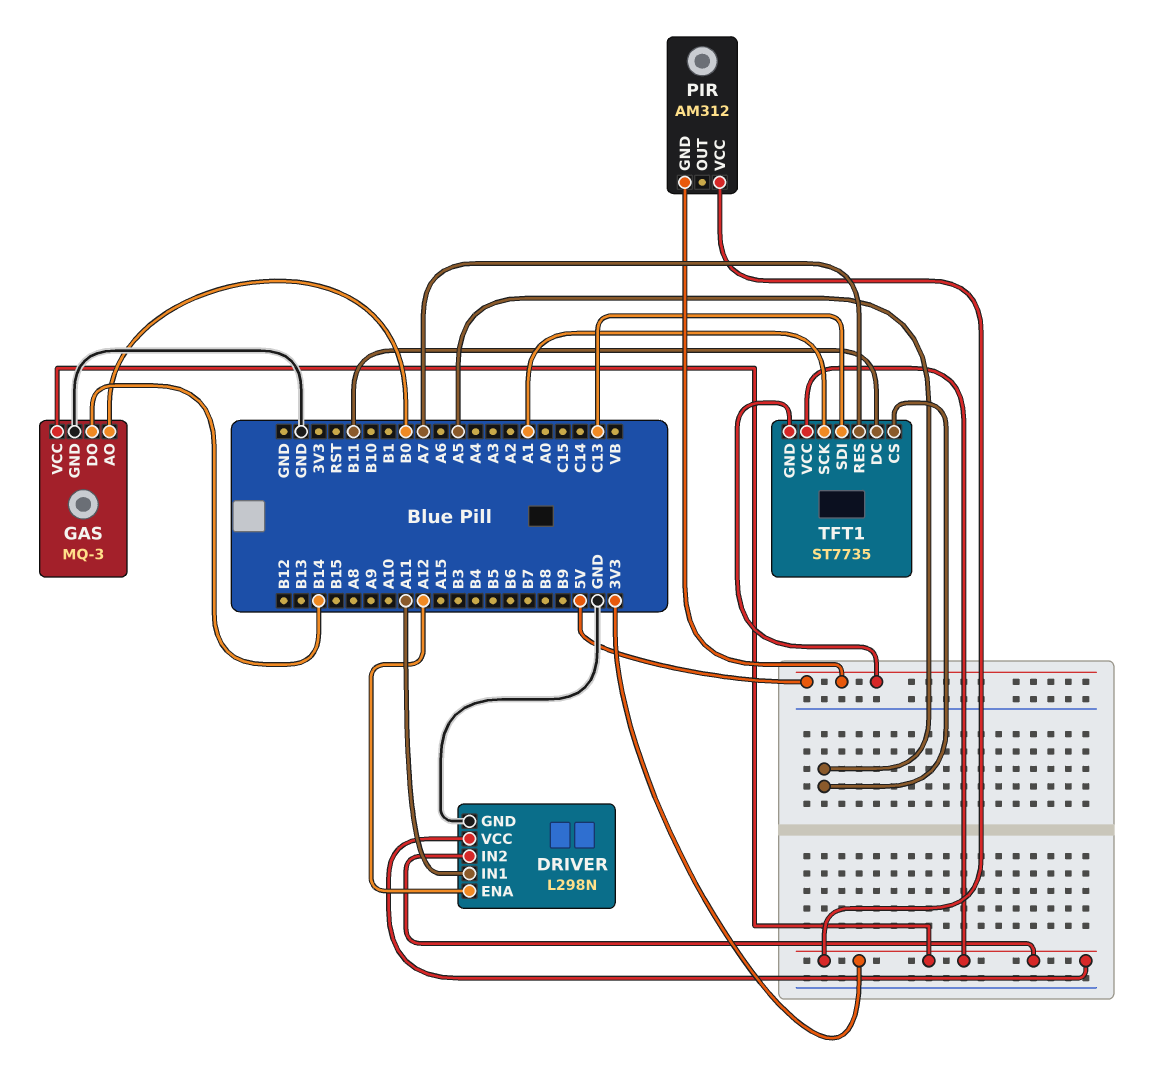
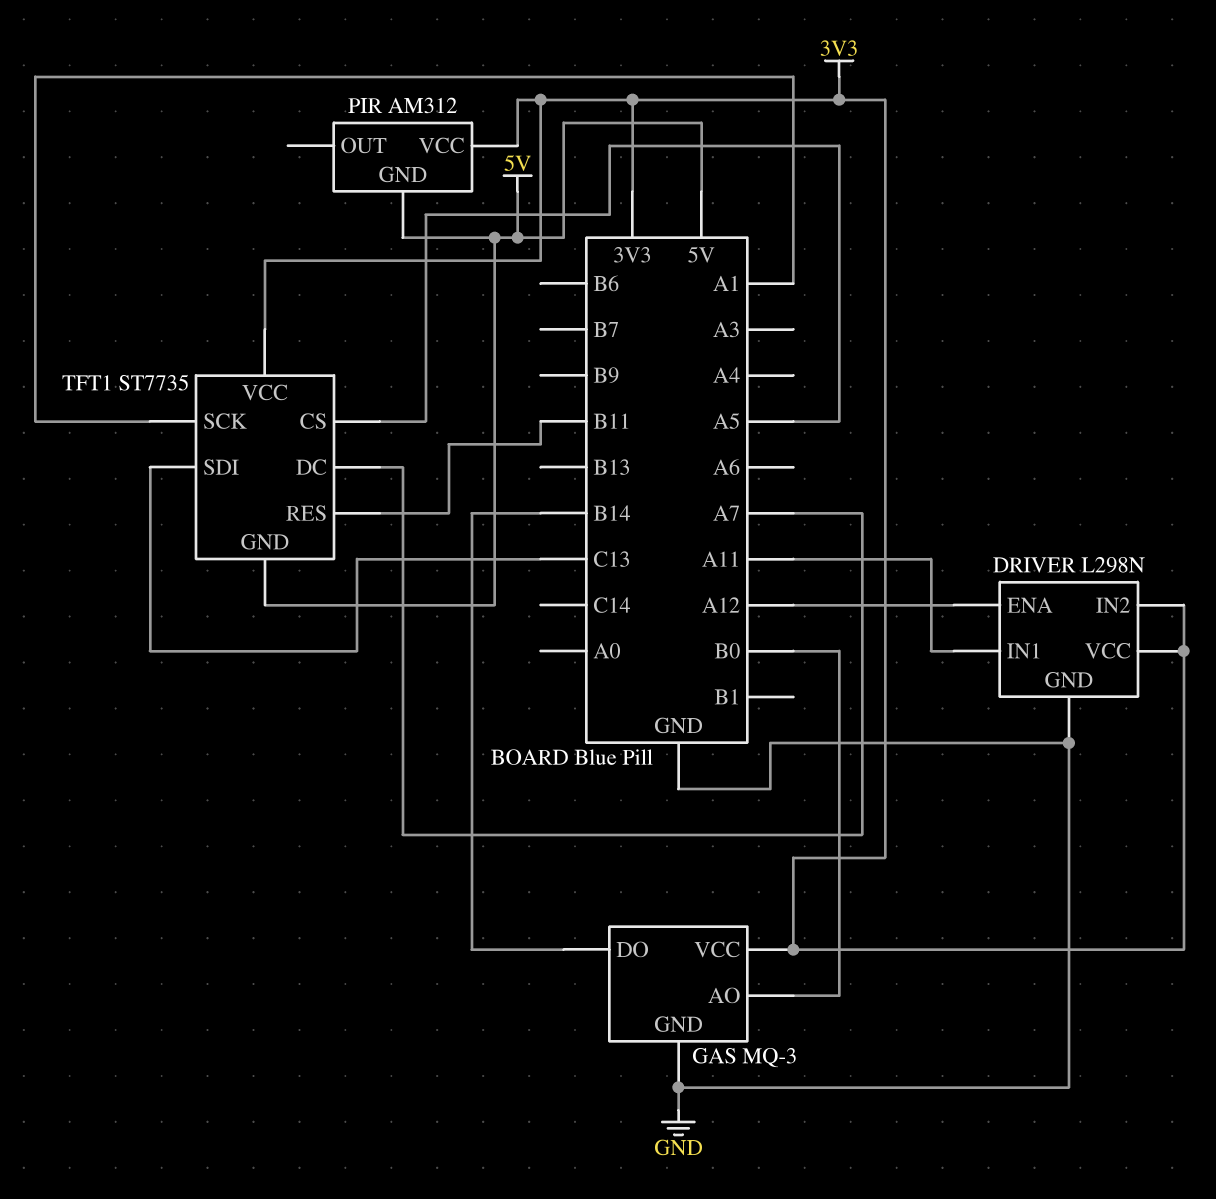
TFT1 pin DC: B11 -> A7
TFT1 pin RES: A7 -> B11

